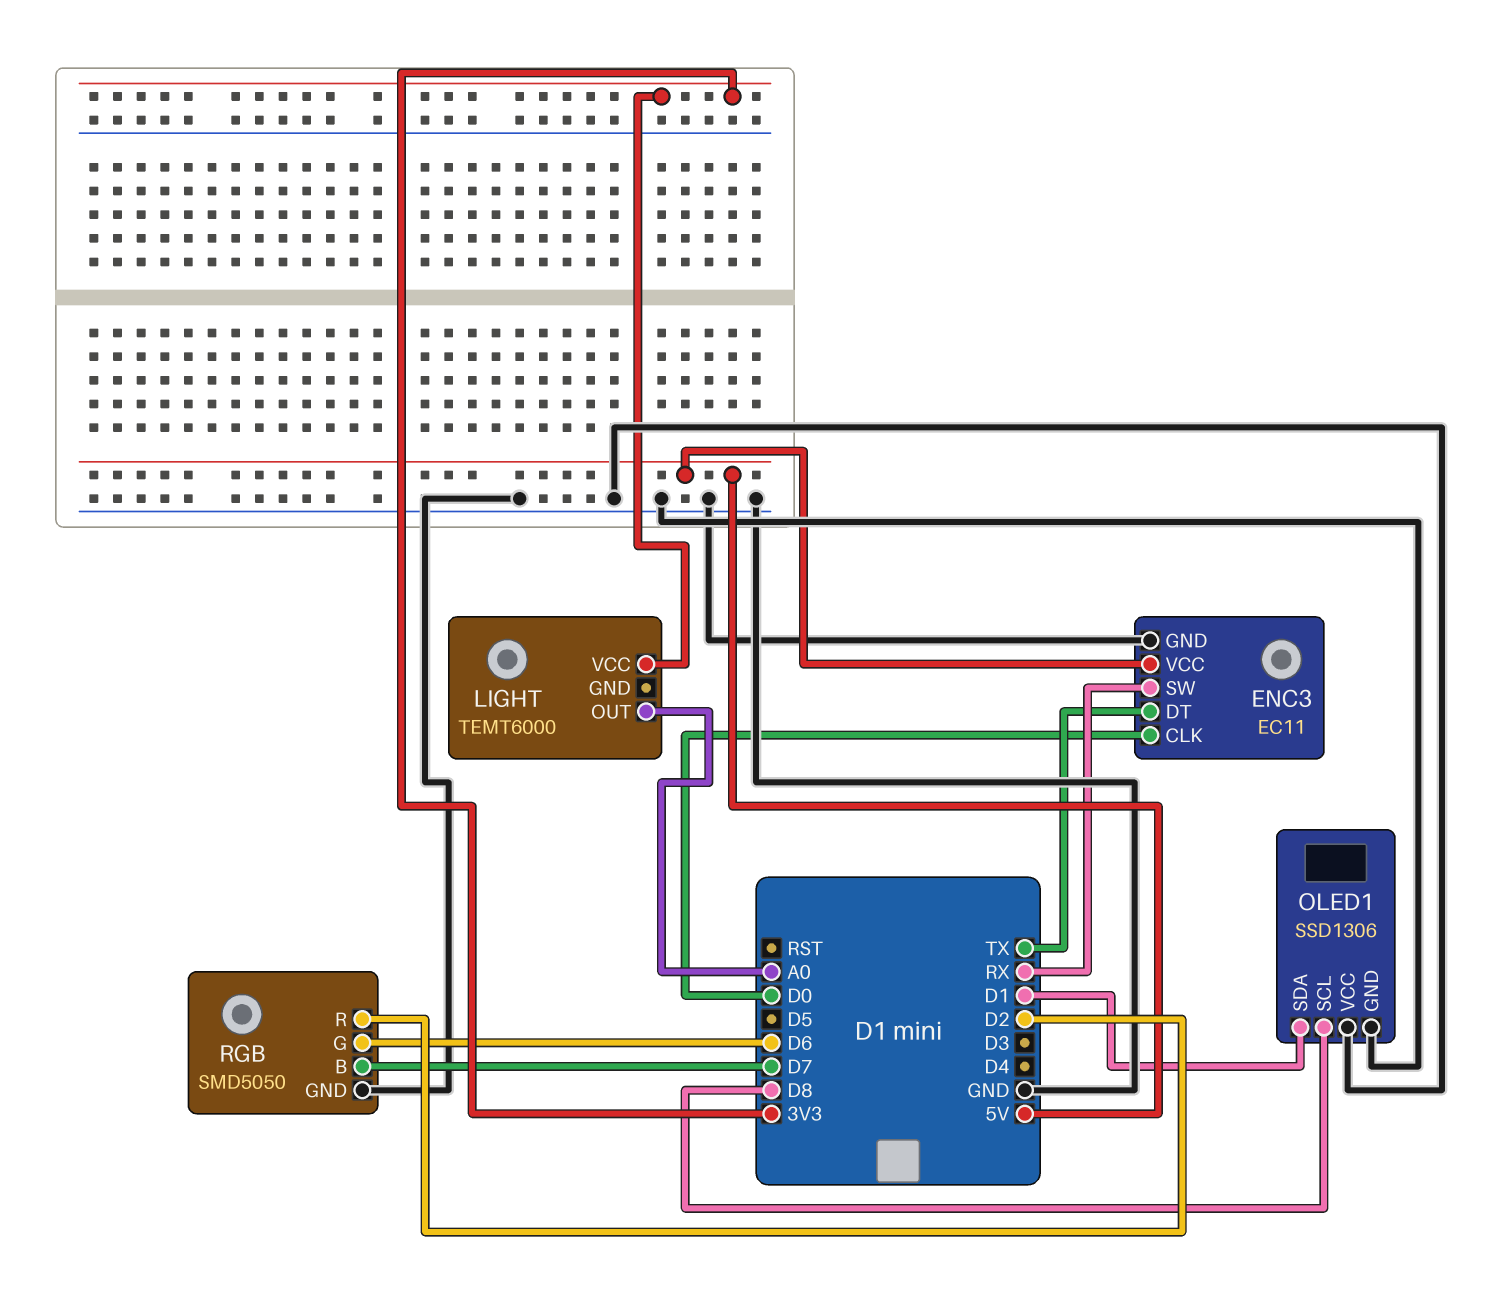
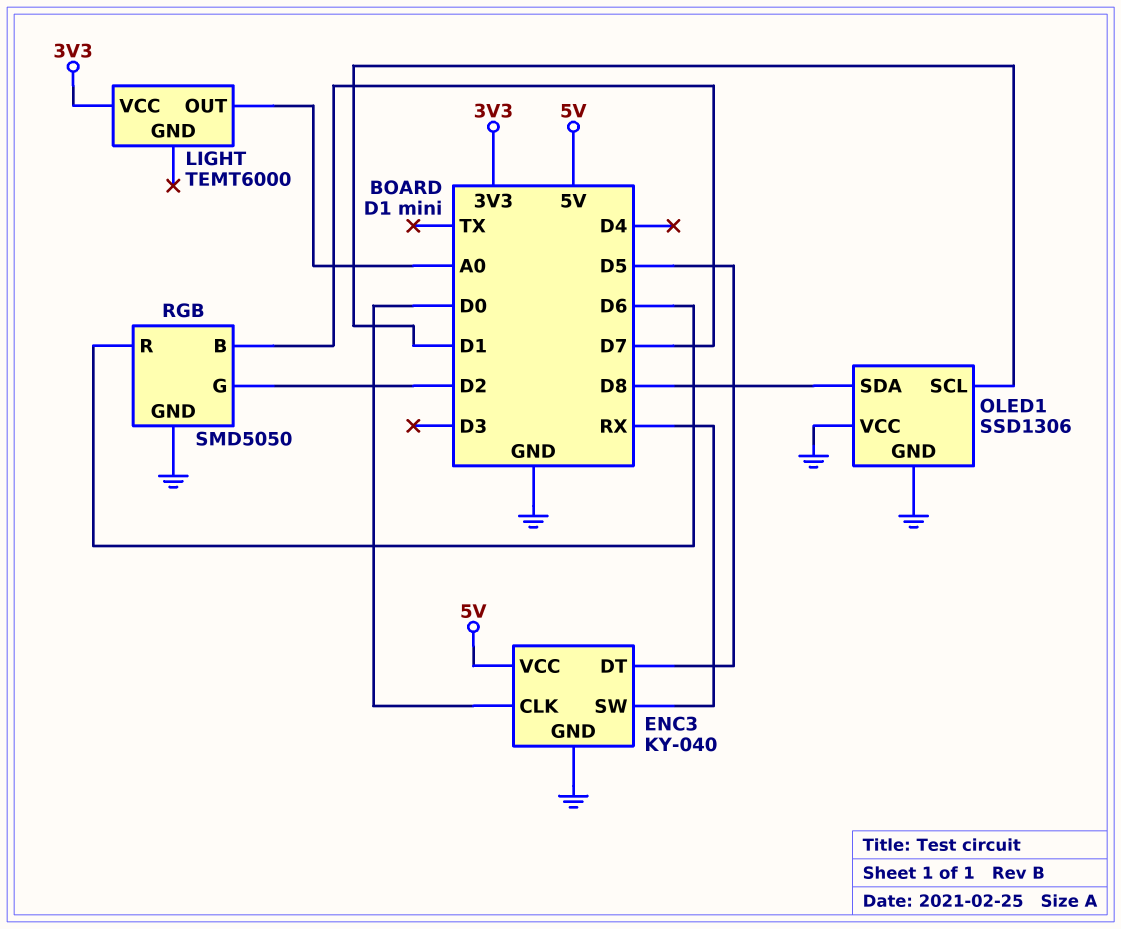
ENC3: EC11 -> KY-040
ENC3 pin DT: TX -> D5
OLED1 pin SCL: D8 -> D1
OLED1 pin SDA: D1 -> D8
RGB pin G: D6 -> D2
RGB pin R: D2 -> D6

